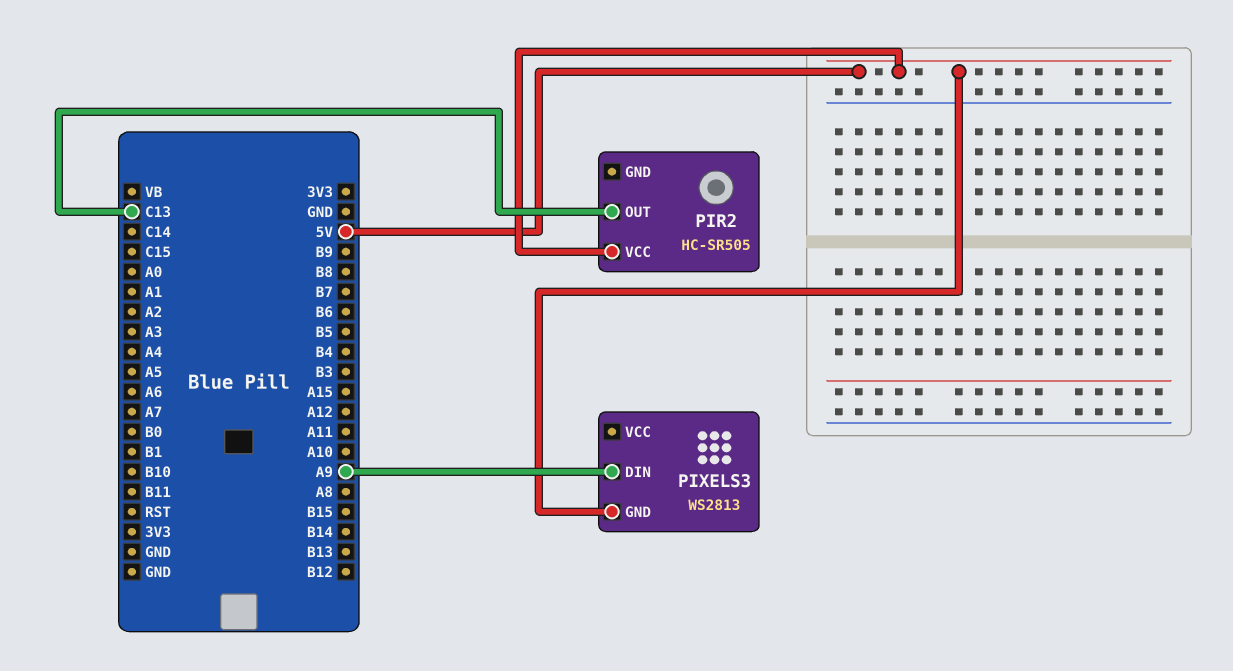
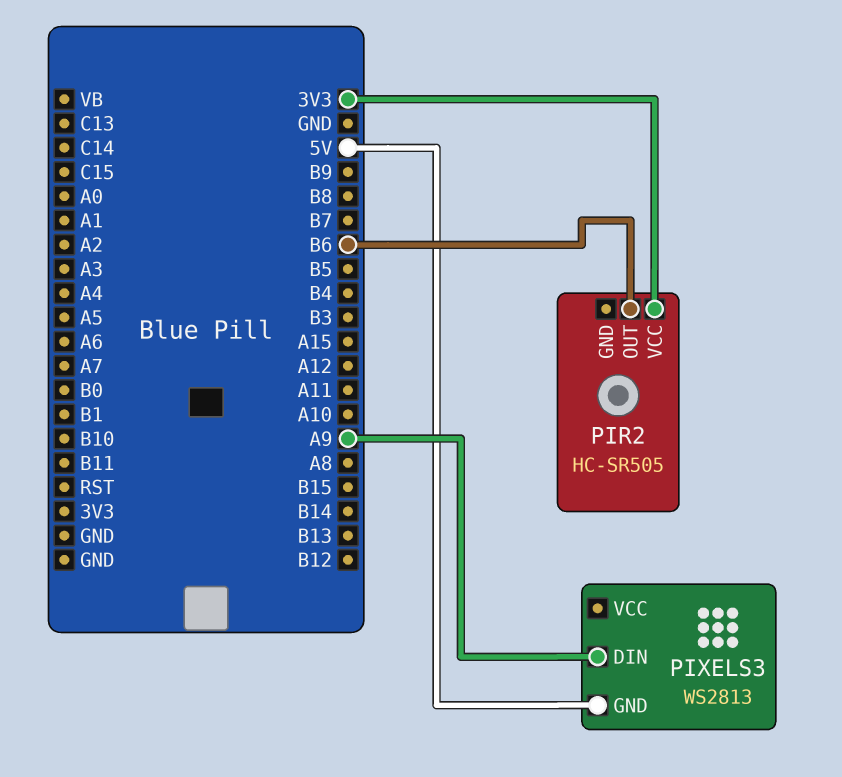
PIR2 pin OUT: C13 -> B6
PIR2 pin VCC: 5V -> 3V3

